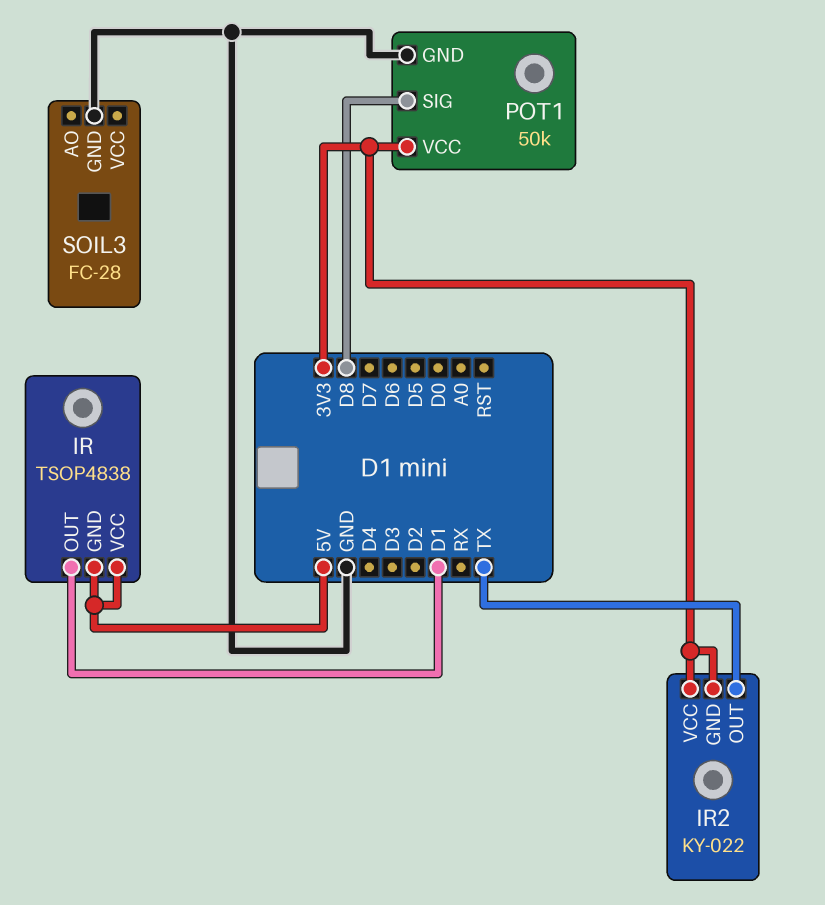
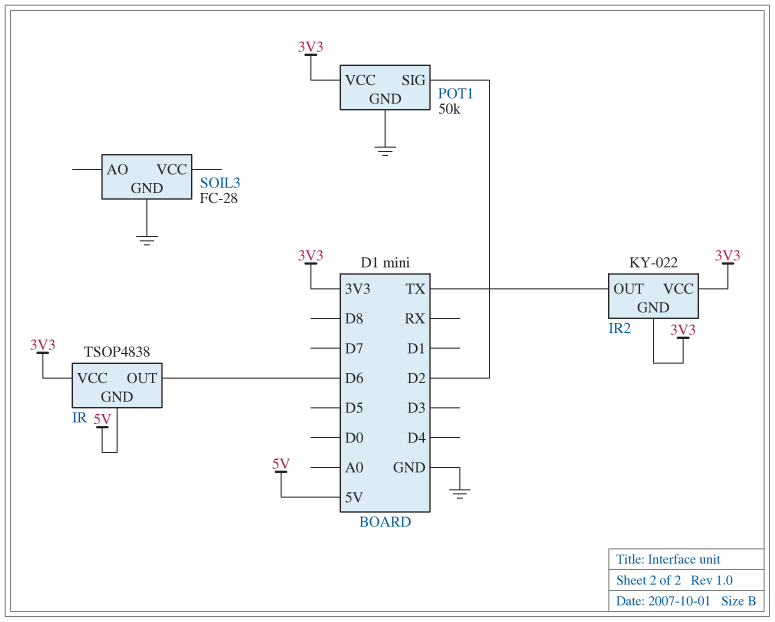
IR pin OUT: D1 -> D6
IR pin VCC: 5V -> 3V3
POT1 pin SIG: D8 -> D2

